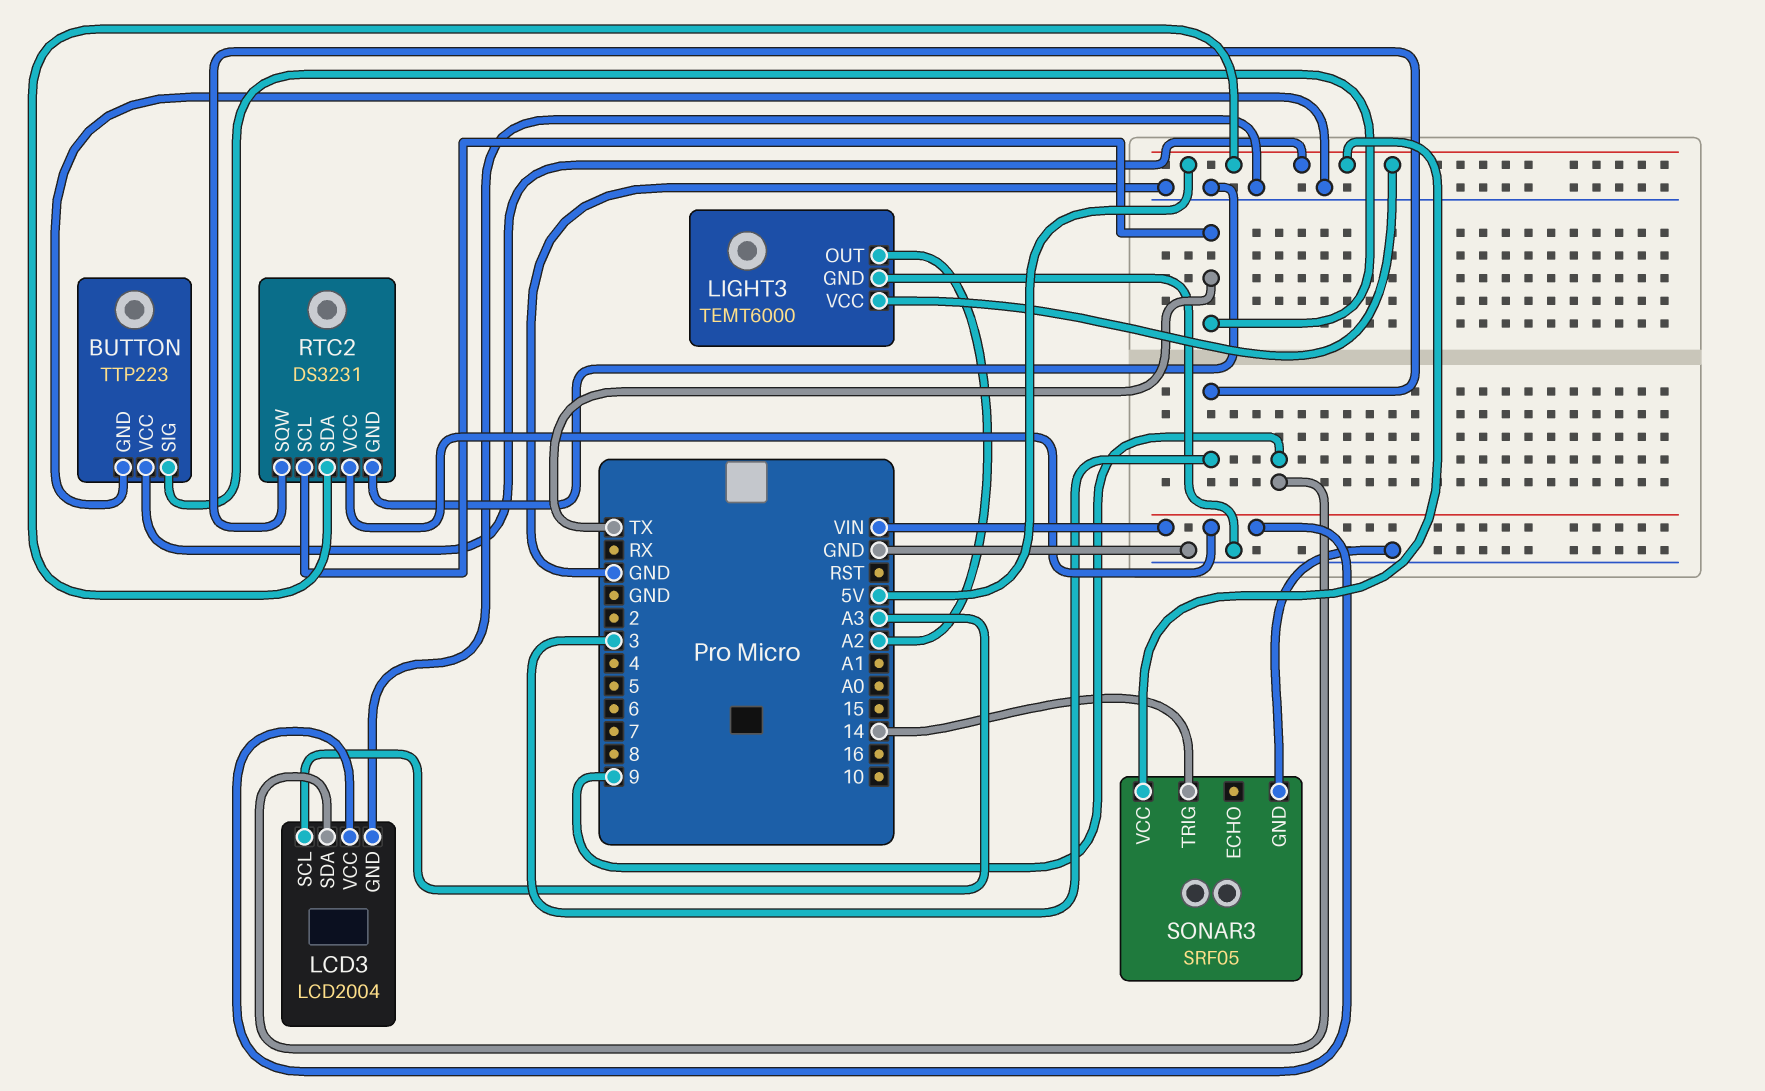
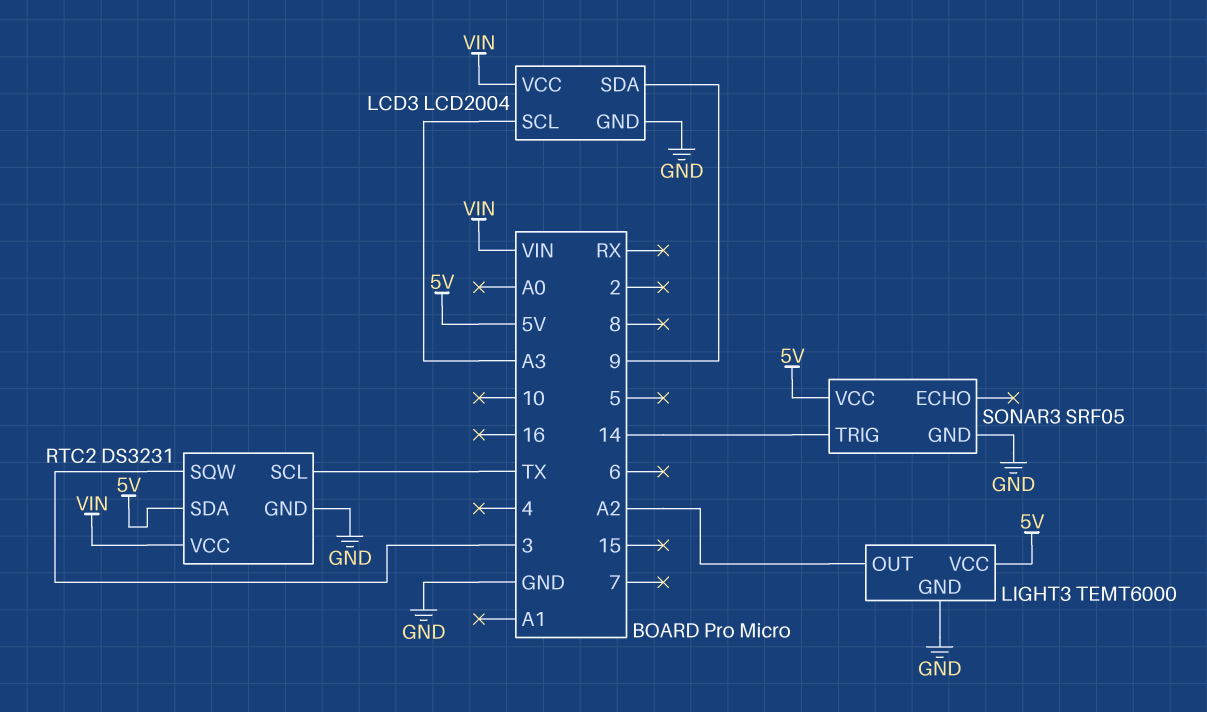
BUTTON: TTP223 -> none
BUTTON pin GND: GND -> none
BUTTON pin SIG: TX -> none
BUTTON pin VCC: 5V -> none

